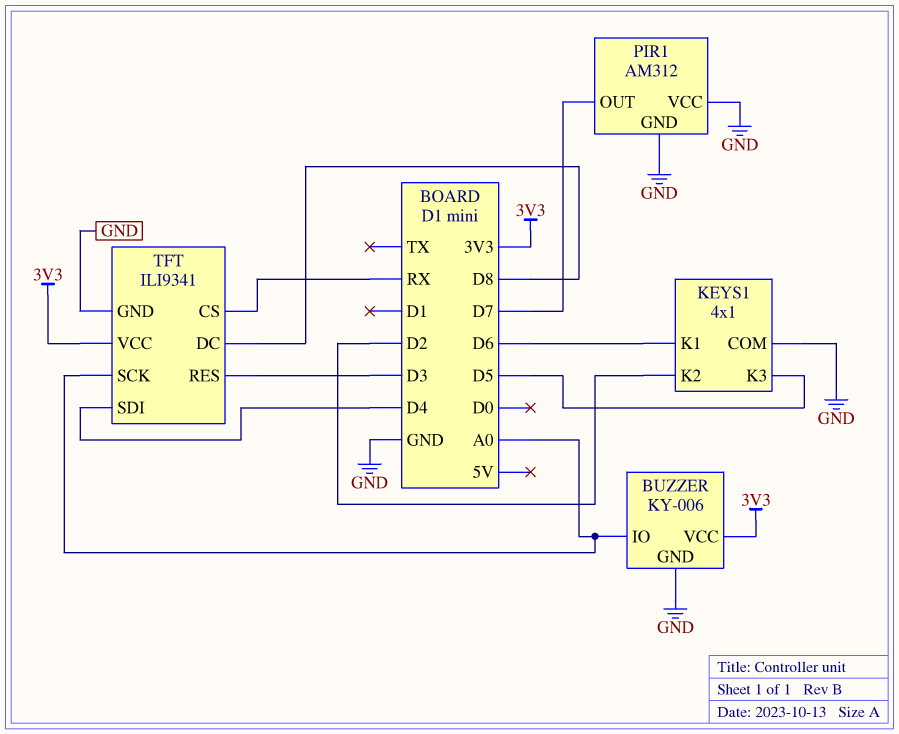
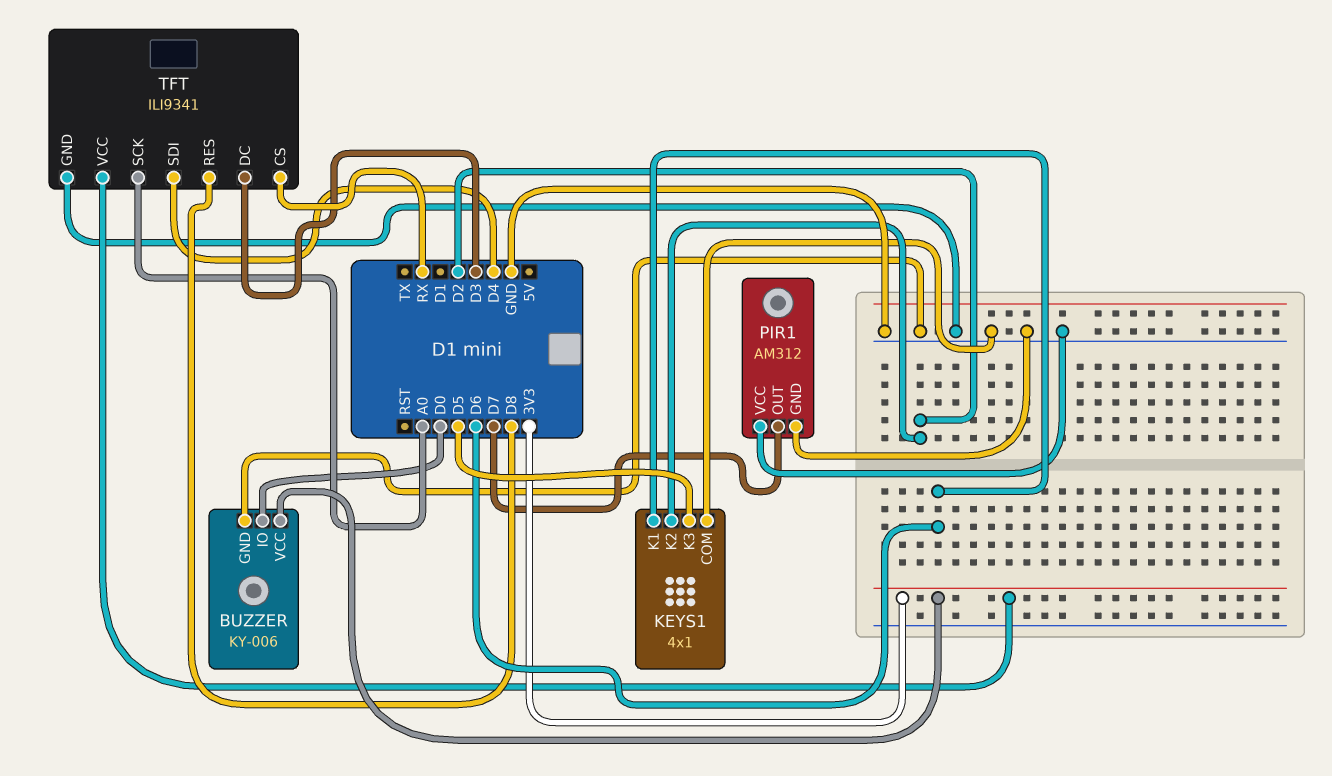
BUZZER pin IO: A0 -> D0
TFT pin DC: D8 -> D3
TFT pin RES: D3 -> D8

